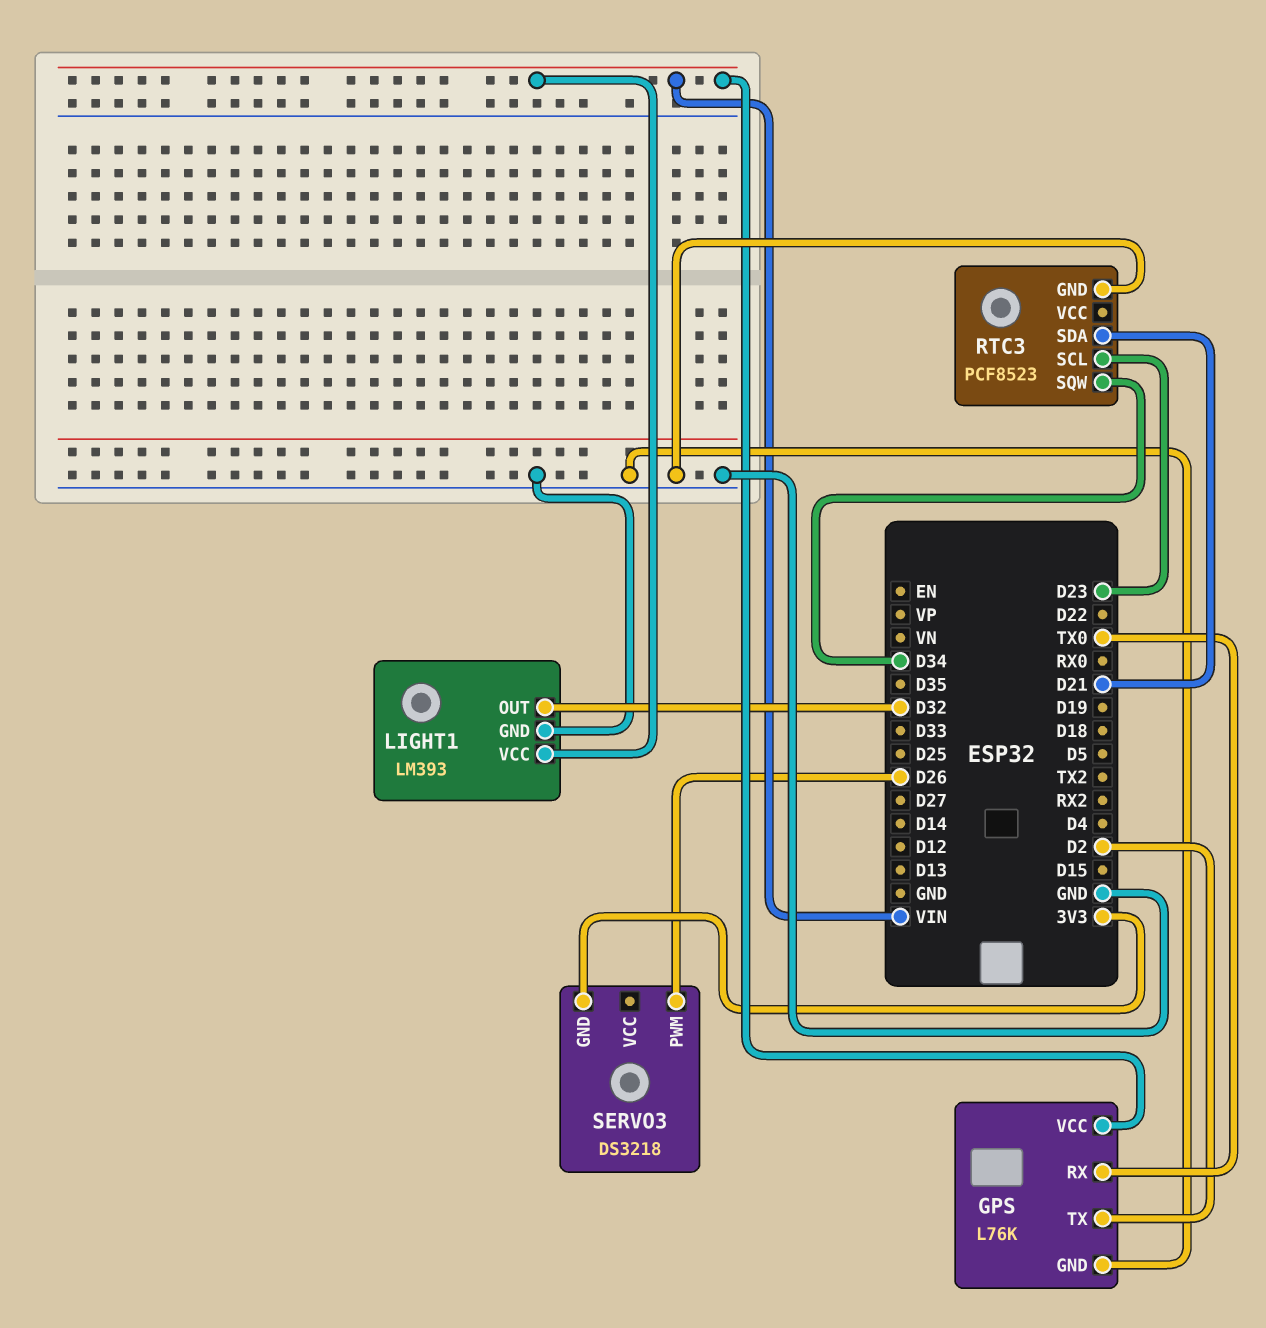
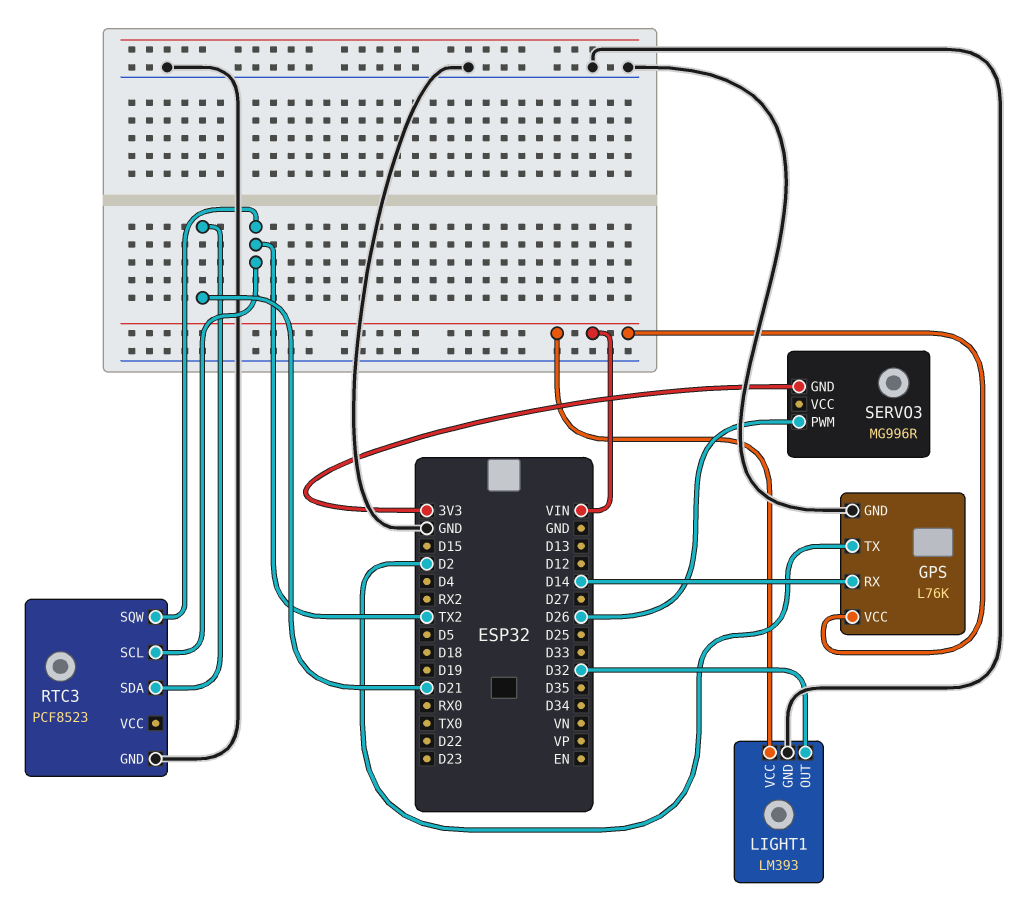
GPS pin RX: TX0 -> D14
RTC3 pin SCL: D23 -> TX2
RTC3 pin SQW: D34 -> TX2
SERVO3: DS3218 -> MG996R

